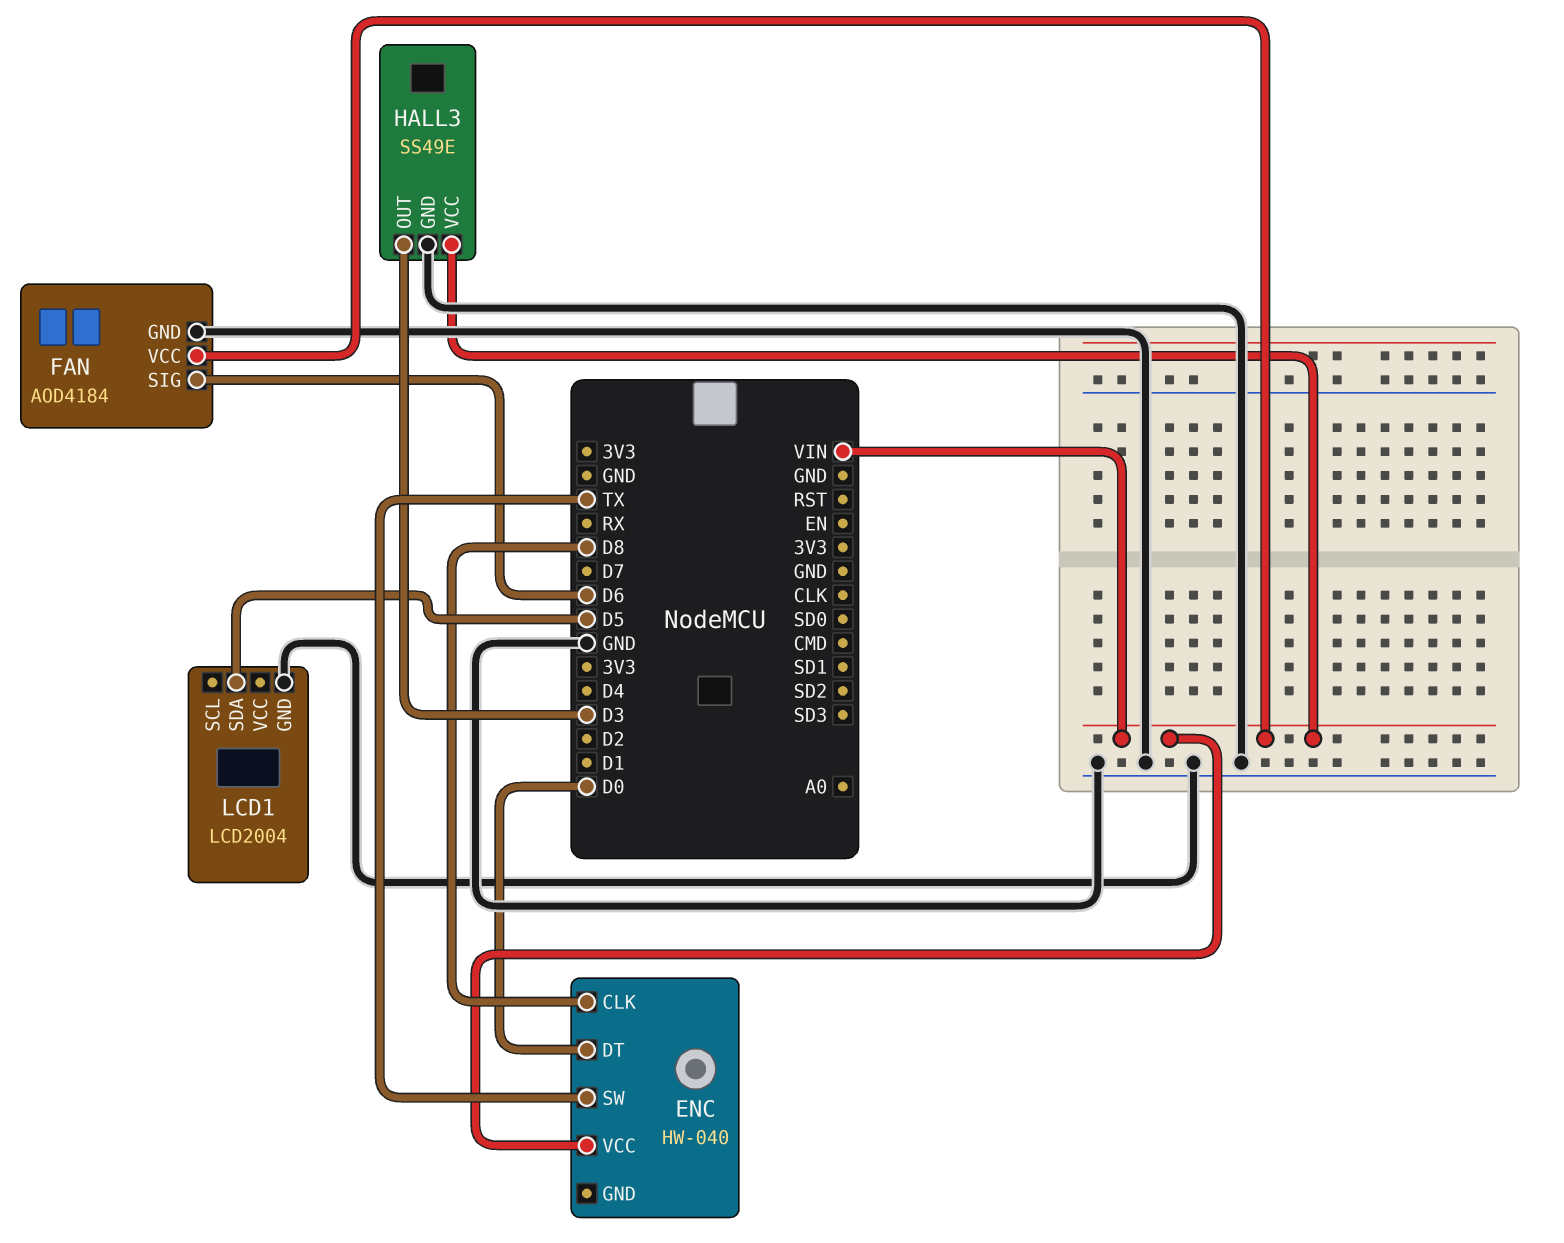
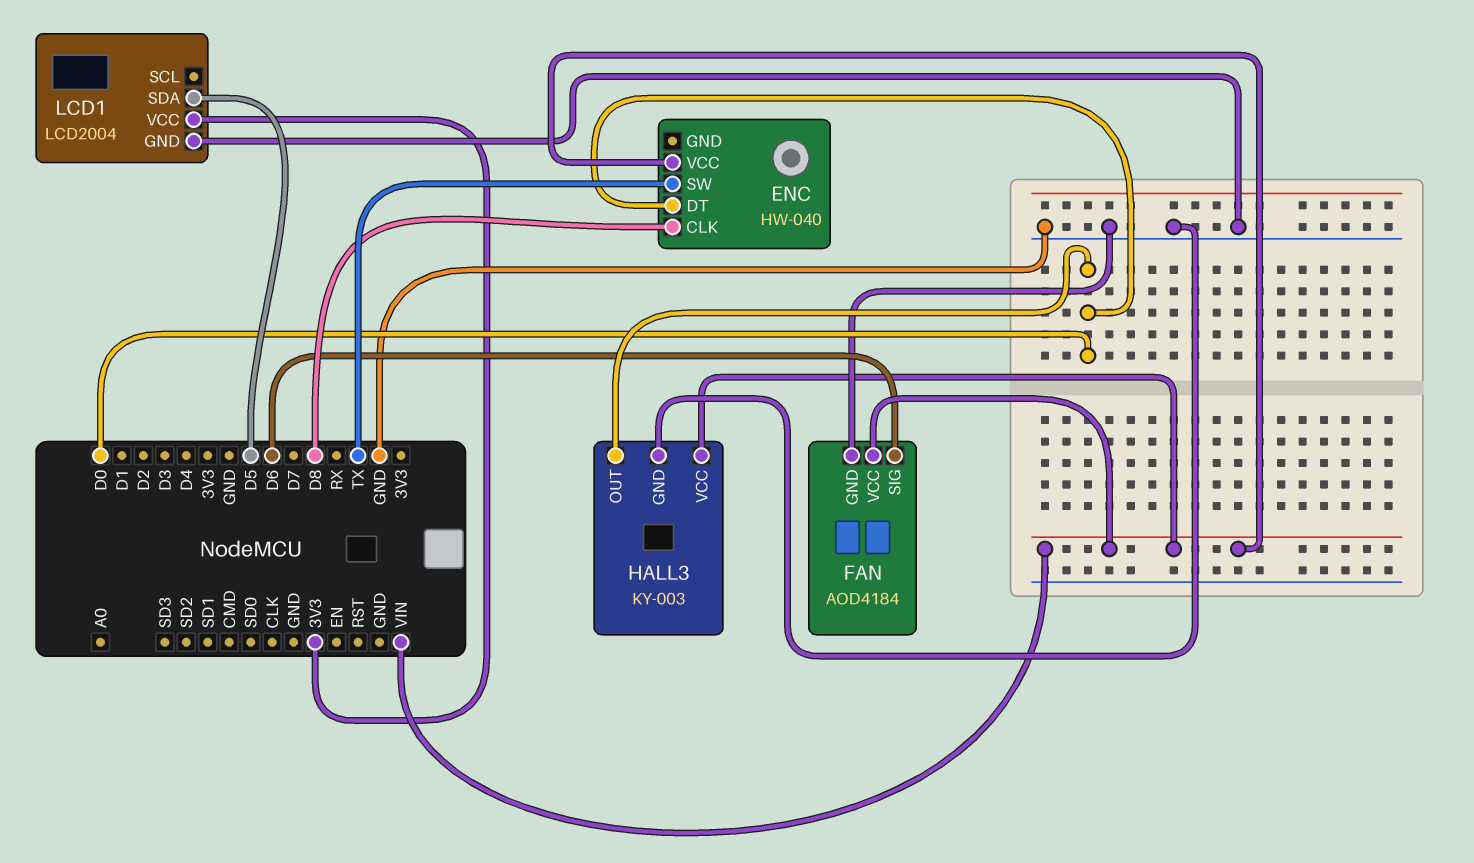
HALL3: SS49E -> KY-003
HALL3 pin OUT: D3 -> D0
LCD1 pin VCC: none -> 3V3

